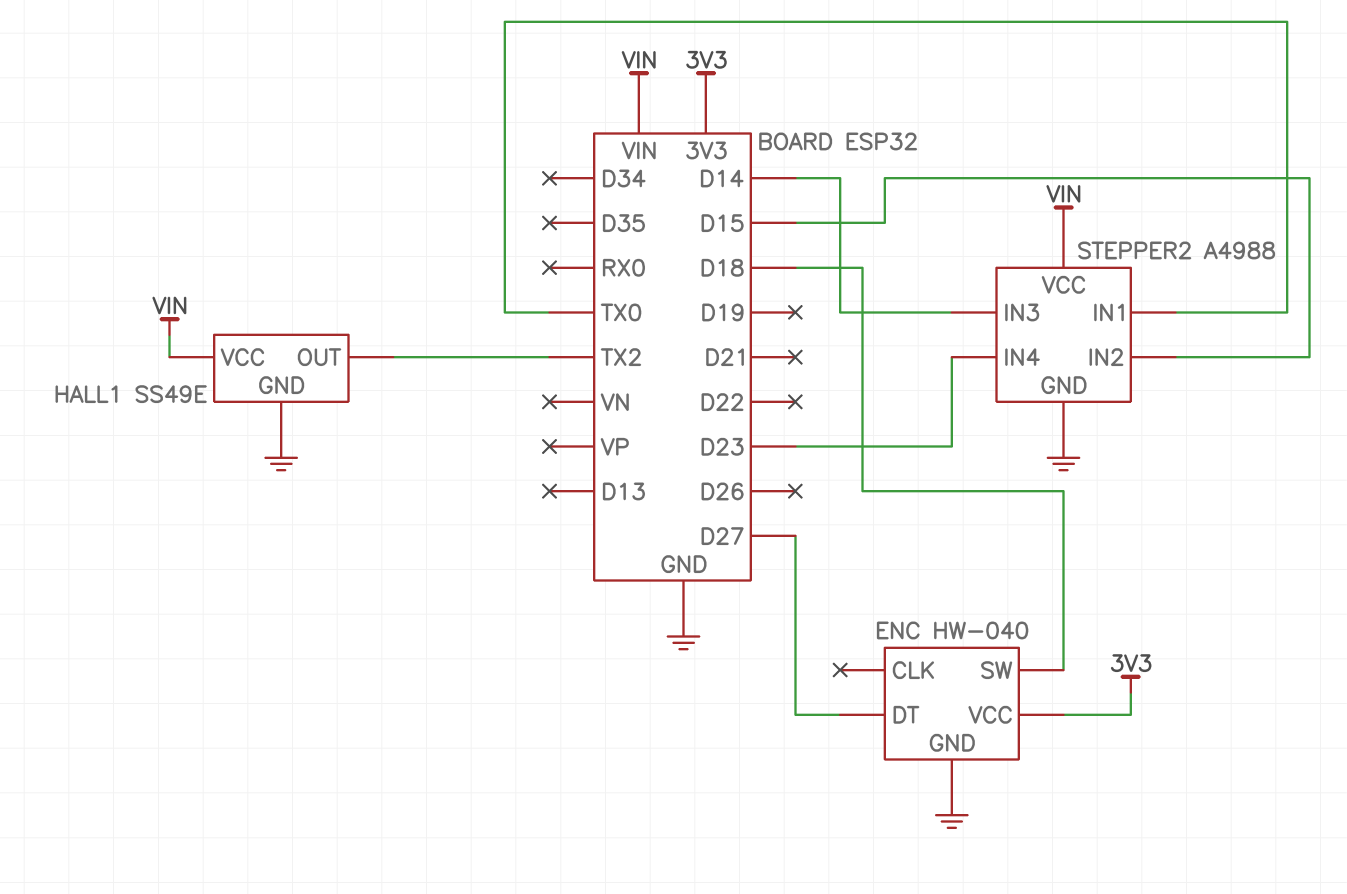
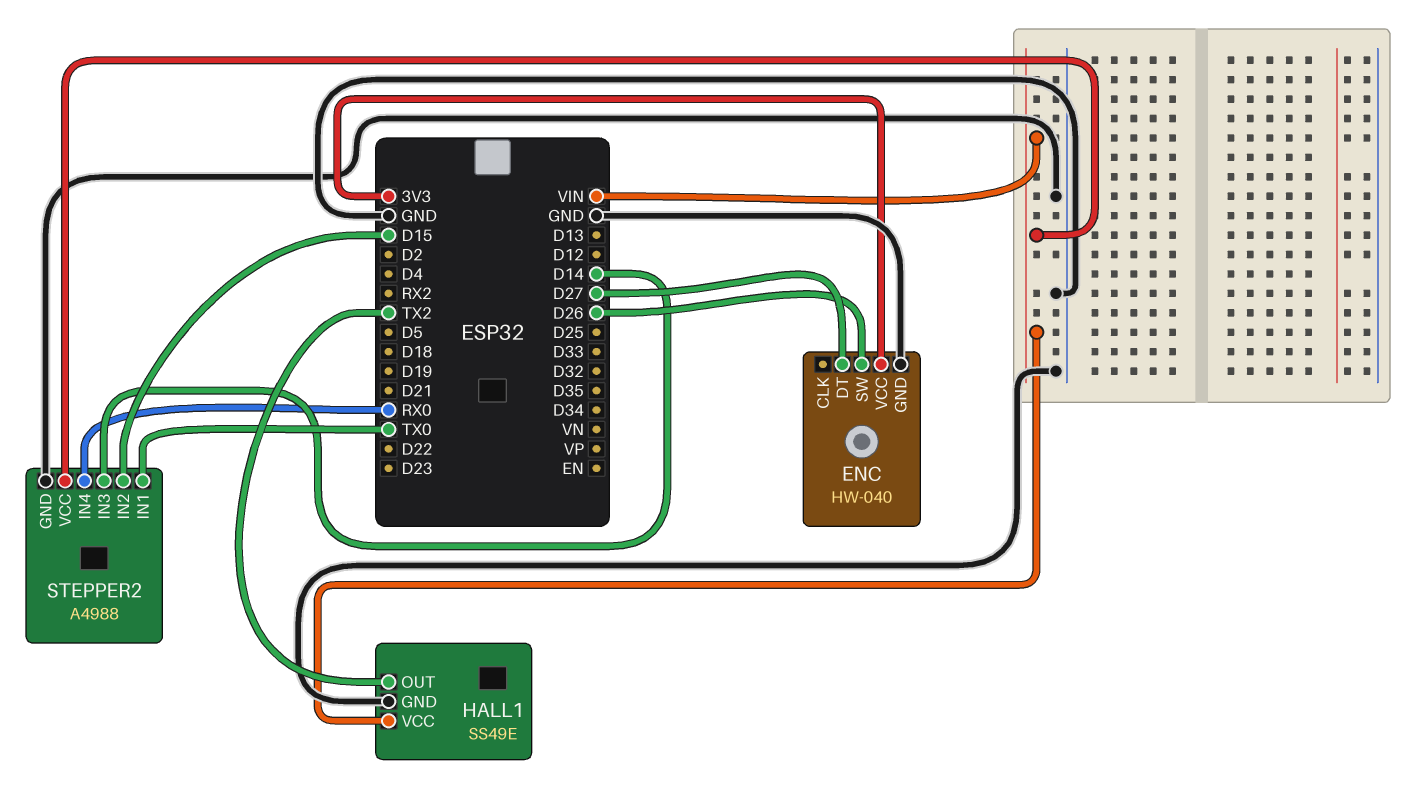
ENC pin SW: D18 -> D26
STEPPER2 pin IN4: D23 -> RX0

